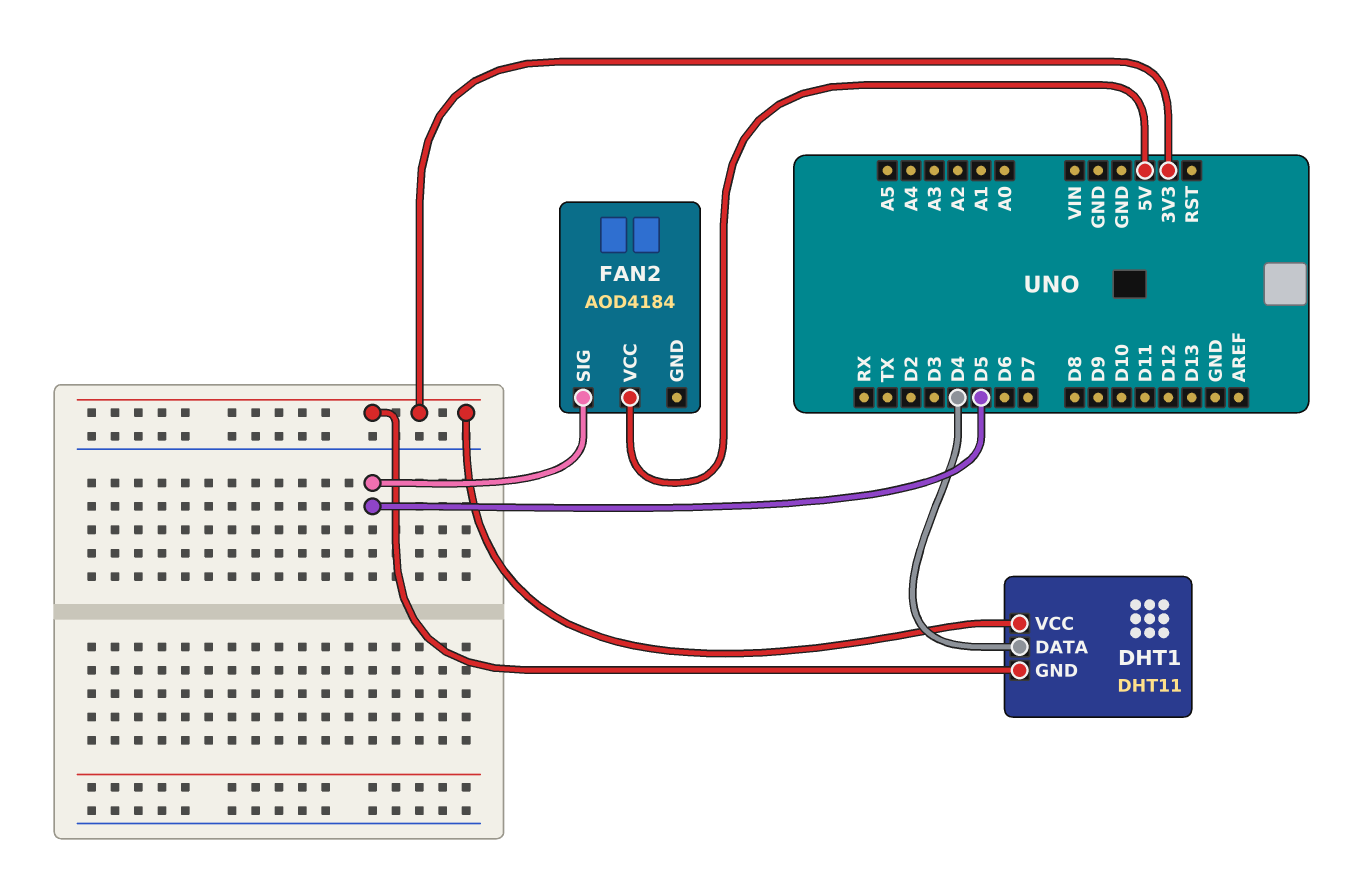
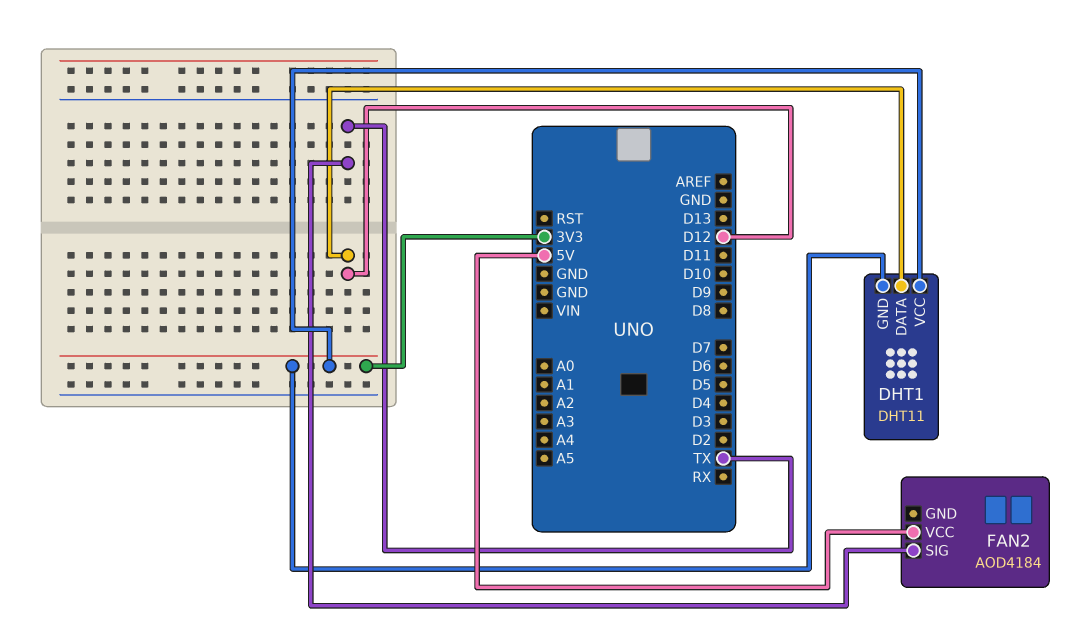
DHT1 pin DATA: D4 -> D12
FAN2 pin SIG: D5 -> TX

